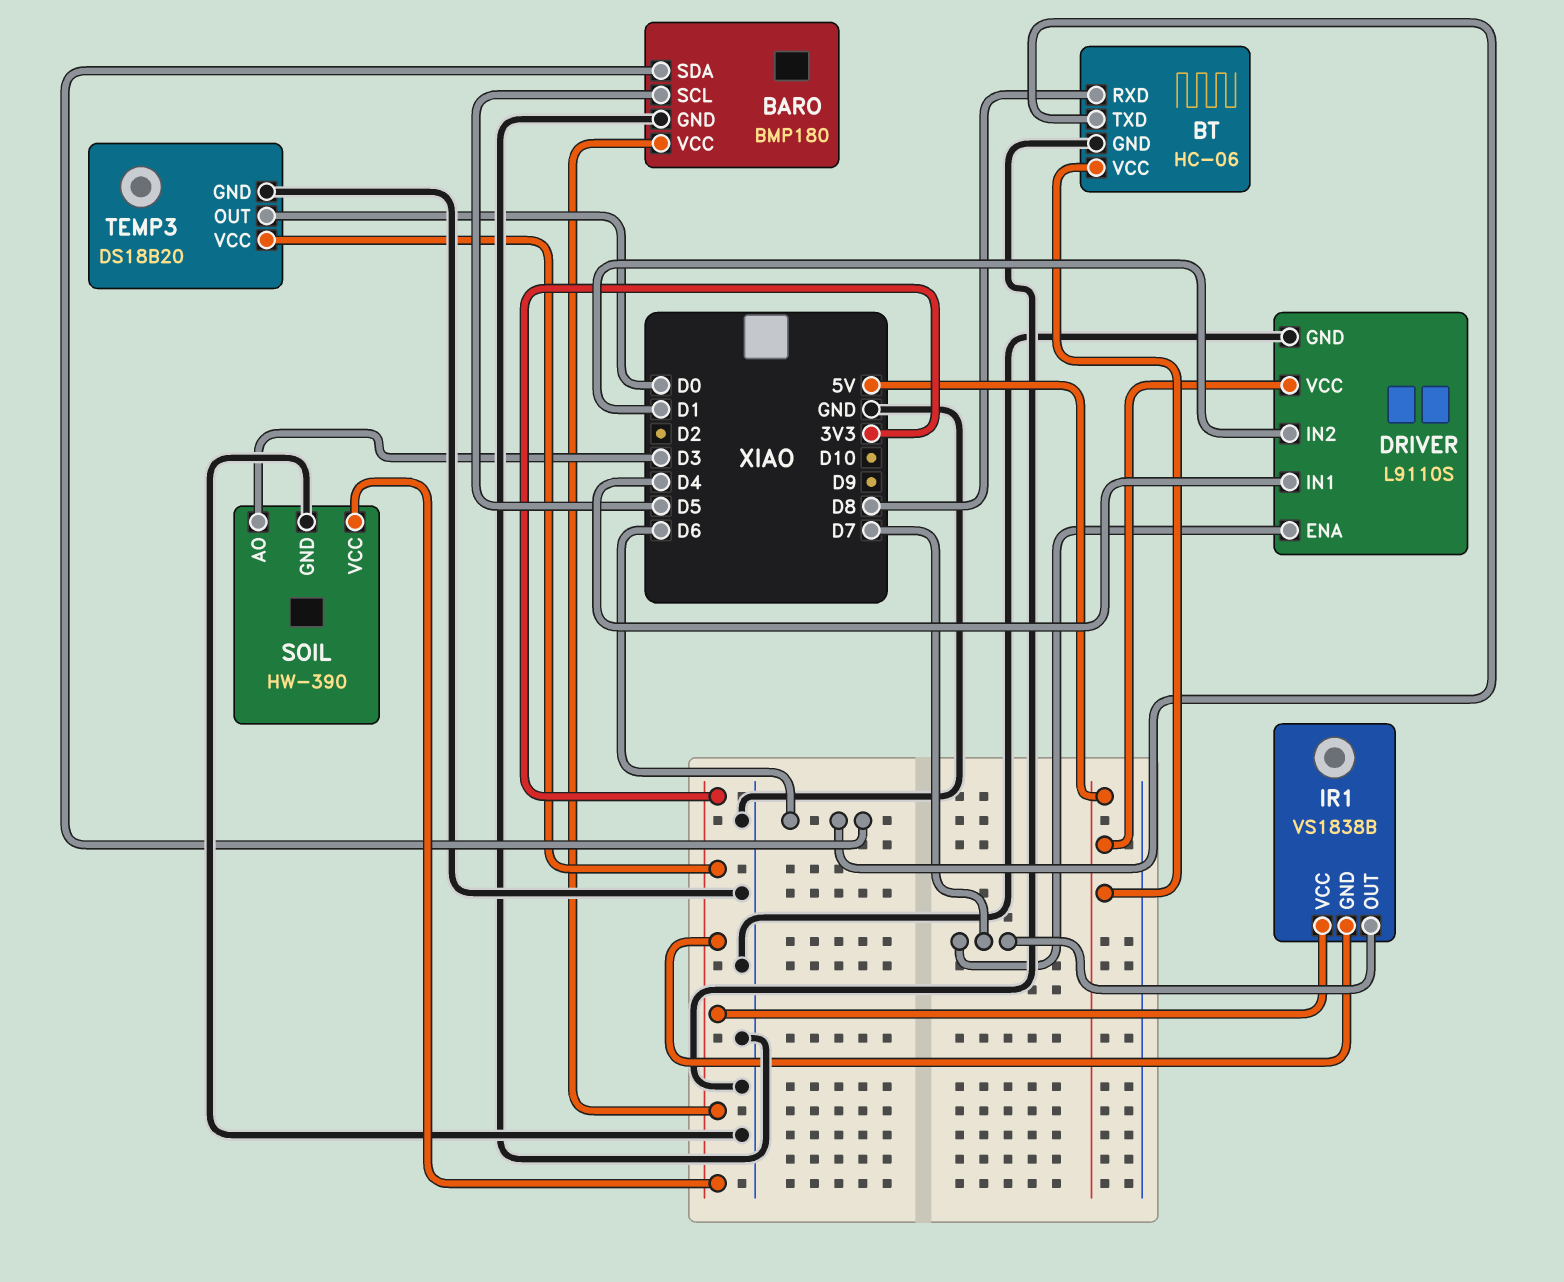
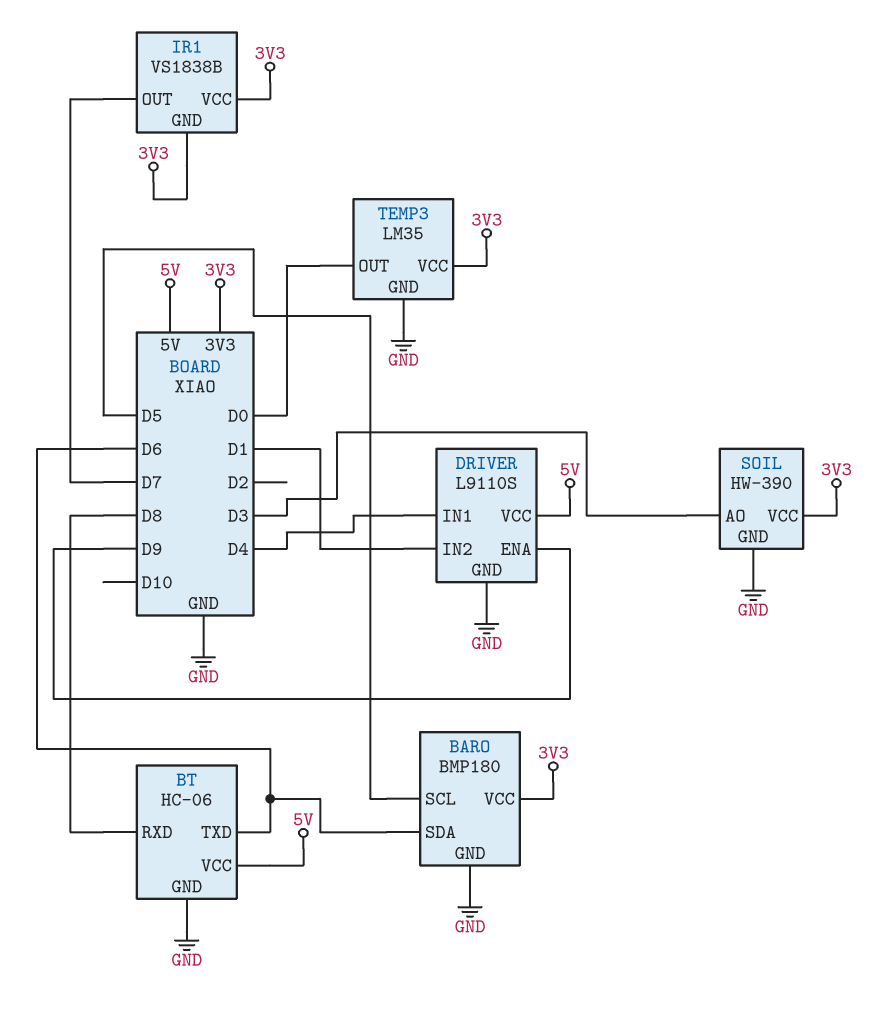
DRIVER pin ENA: D7 -> D9
TEMP3: DS18B20 -> LM35

